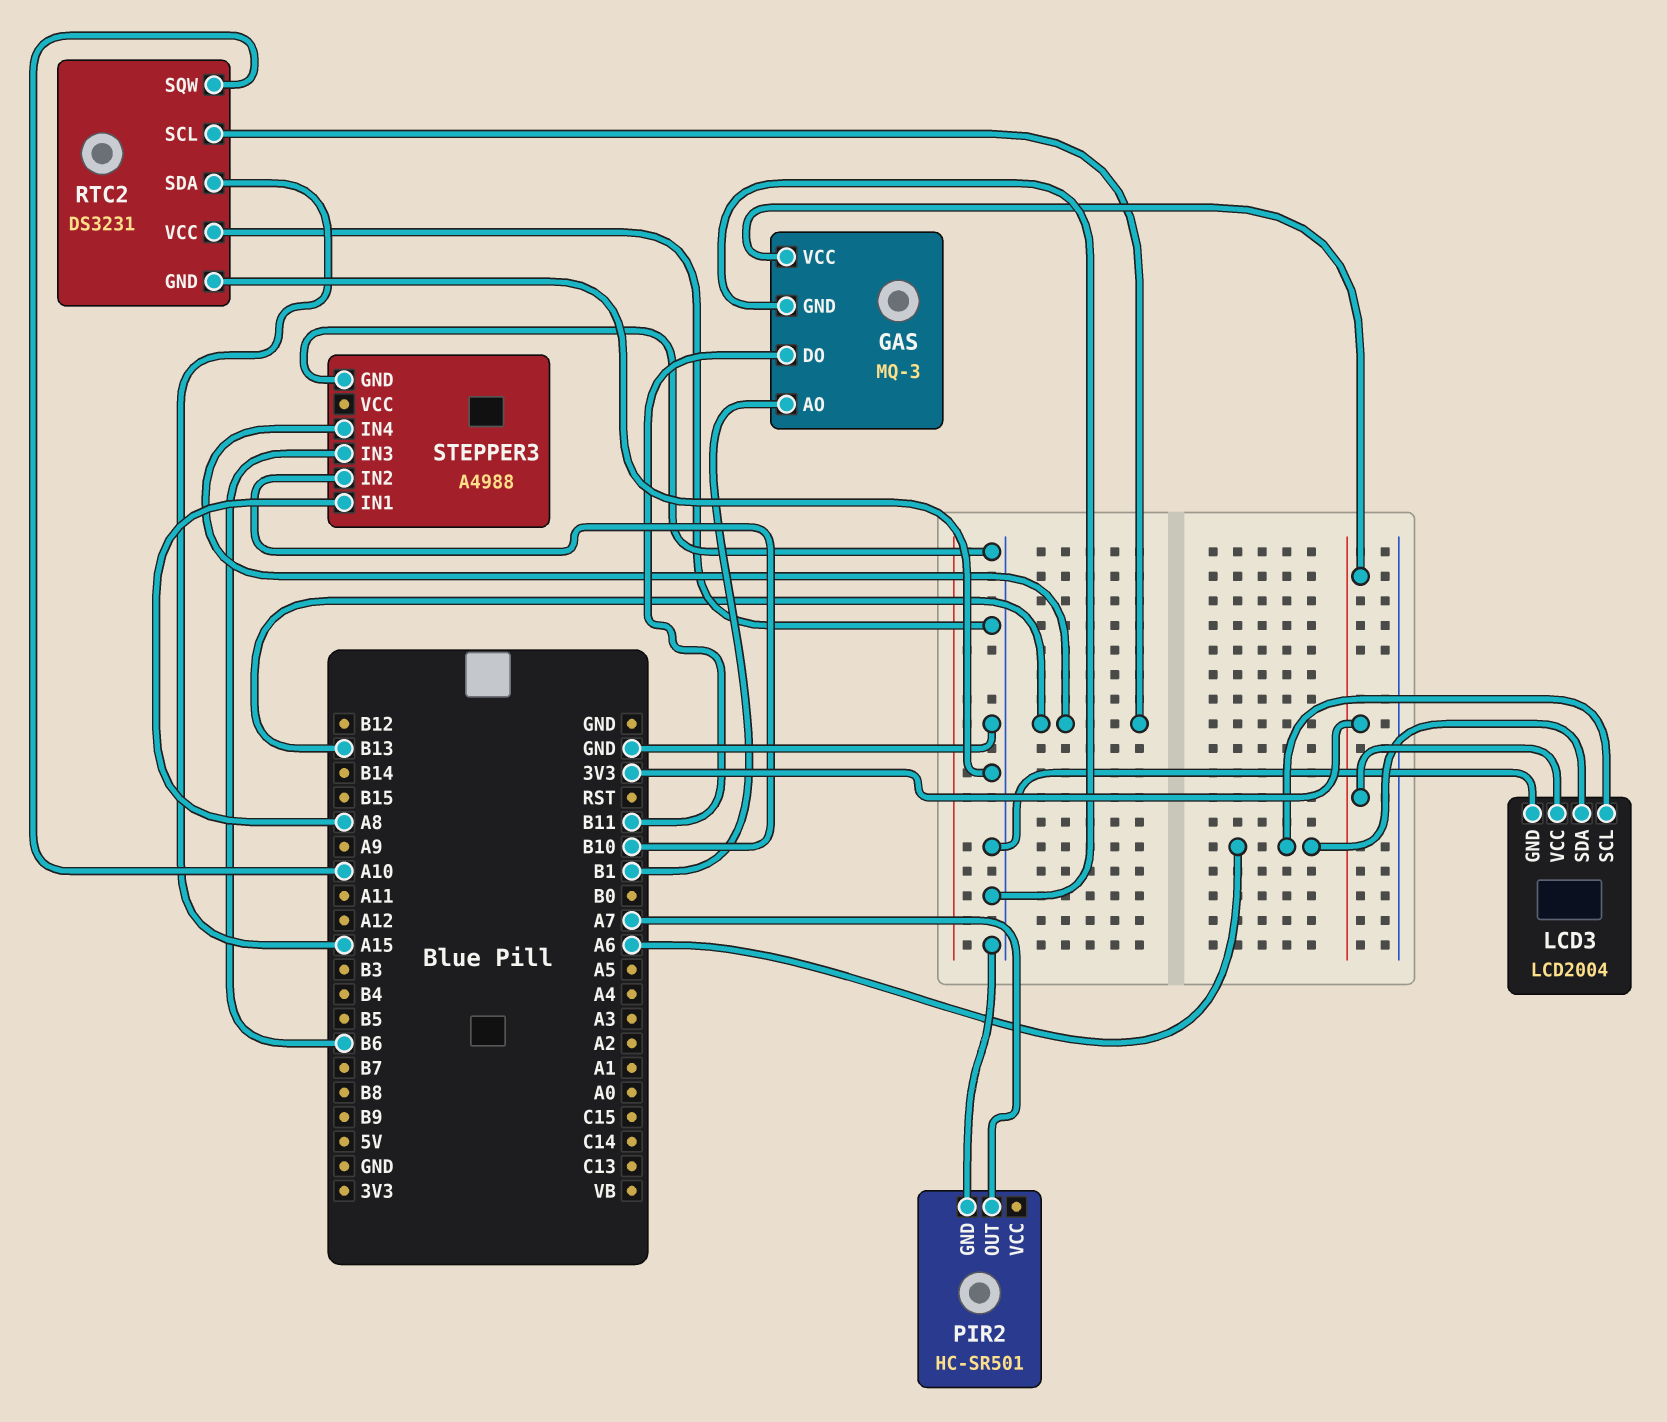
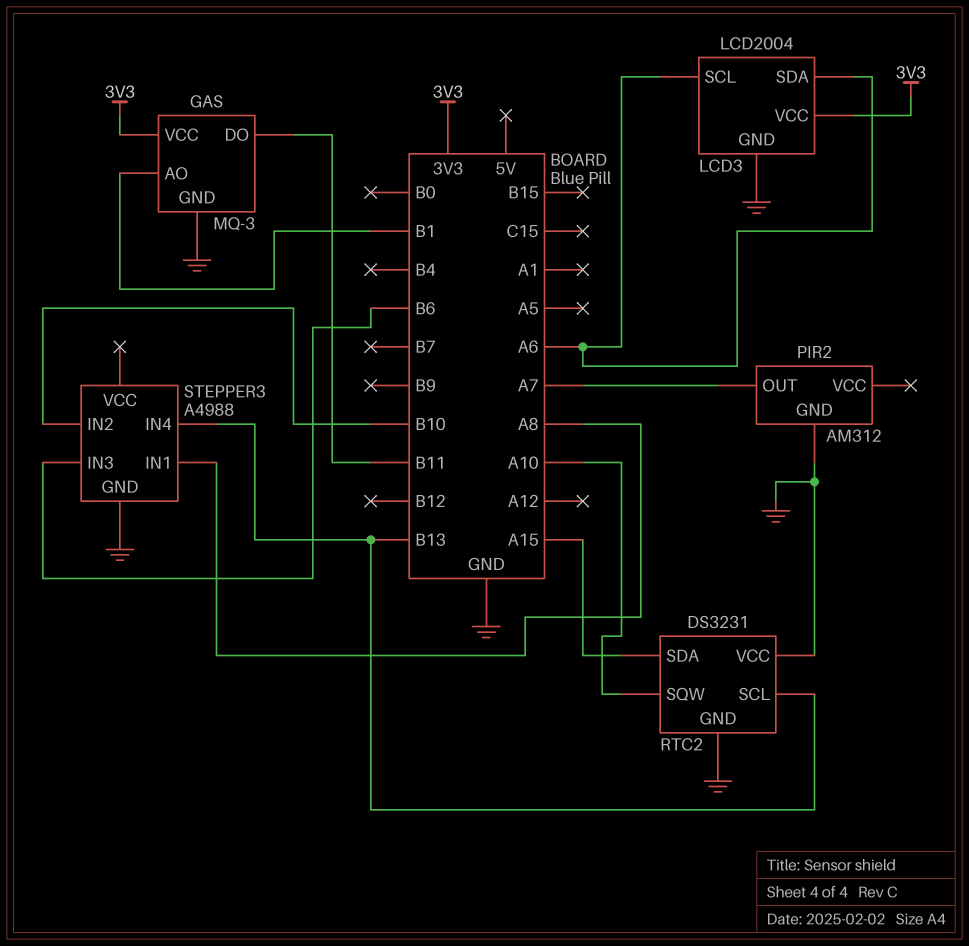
PIR2: HC-SR501 -> AM312

